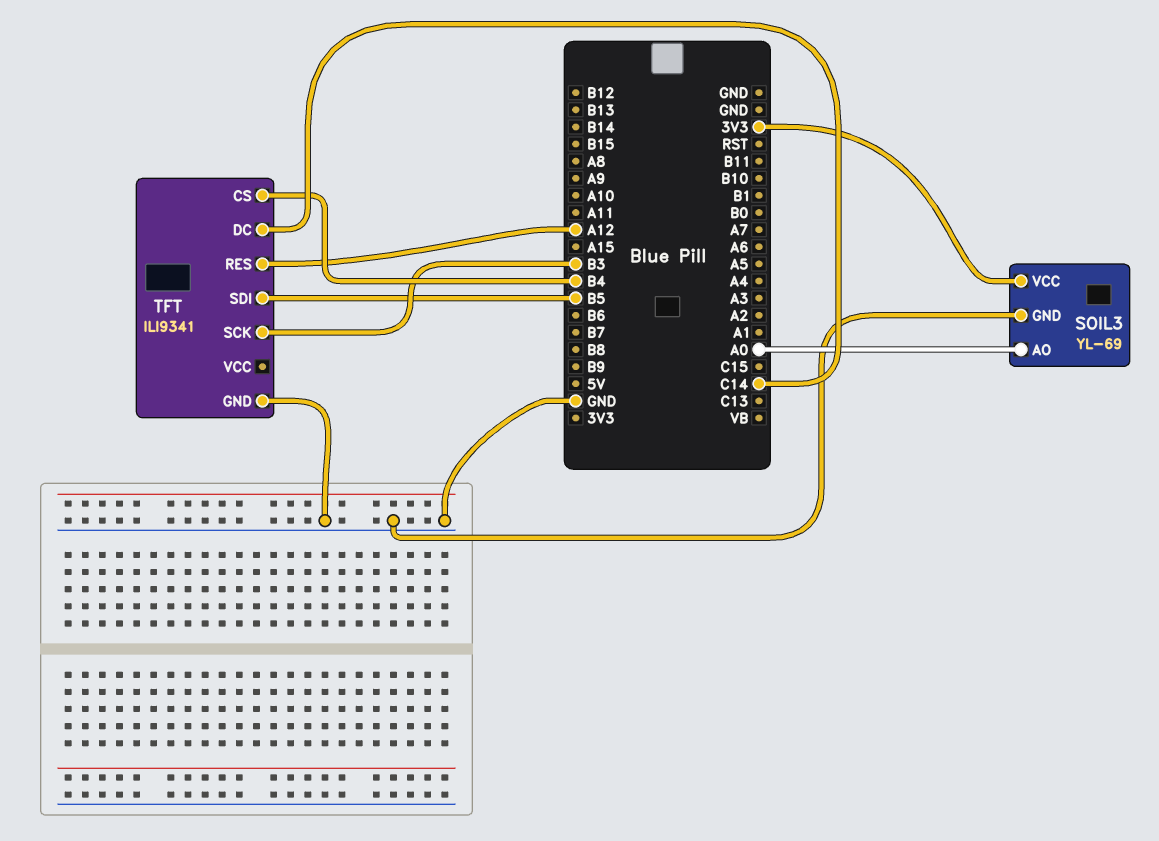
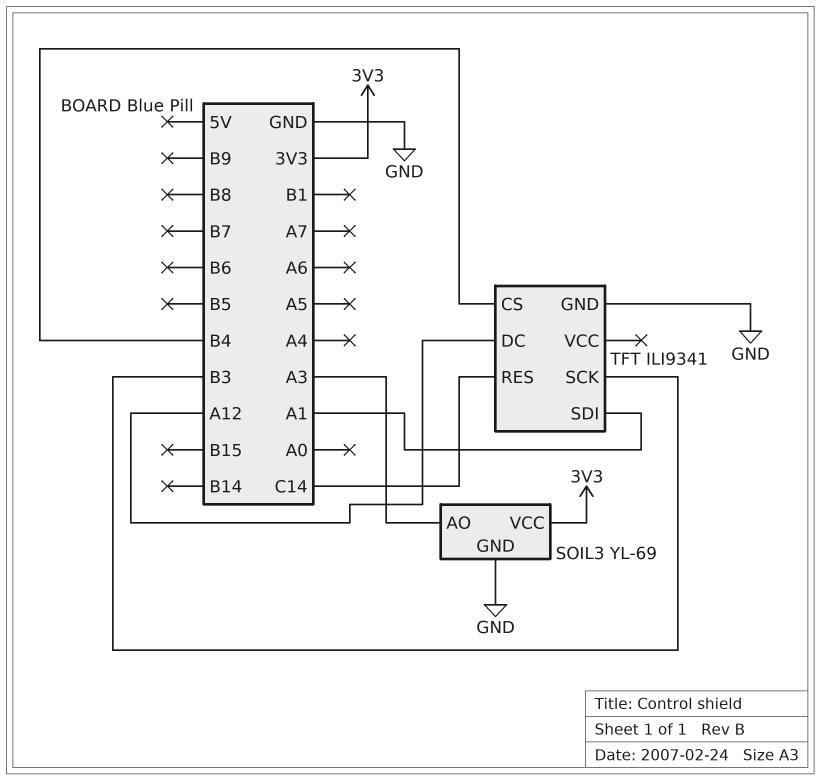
SOIL3 pin AO: A0 -> A3
TFT pin DC: C14 -> A12
TFT pin RES: A12 -> C14
TFT pin SDI: B5 -> A1

